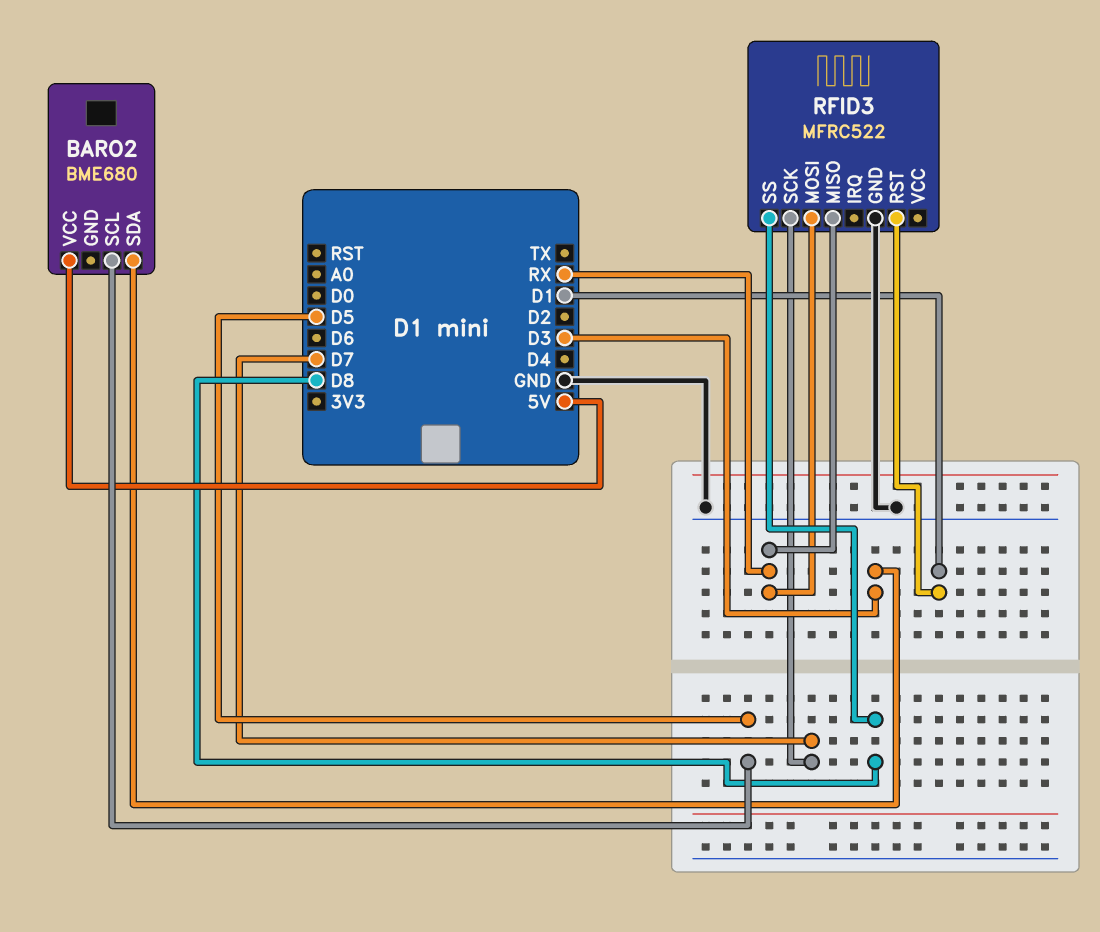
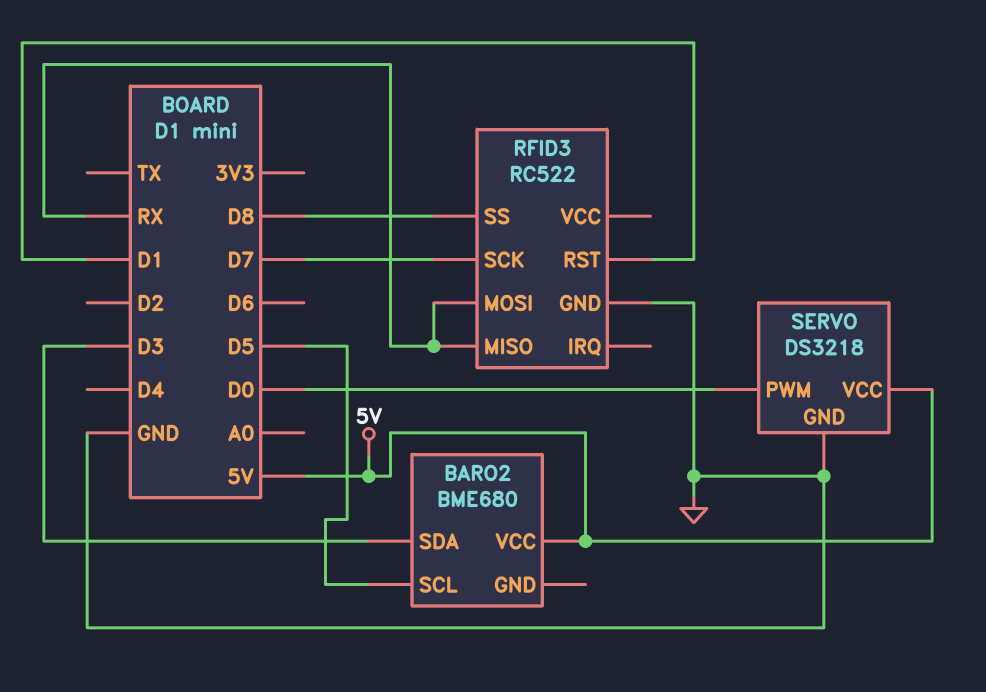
RFID3: MFRC522 -> RC522
SERVO: none -> DS3218
SERVO pin GND: none -> GND
SERVO pin PWM: none -> D0
SERVO pin VCC: none -> 5V

